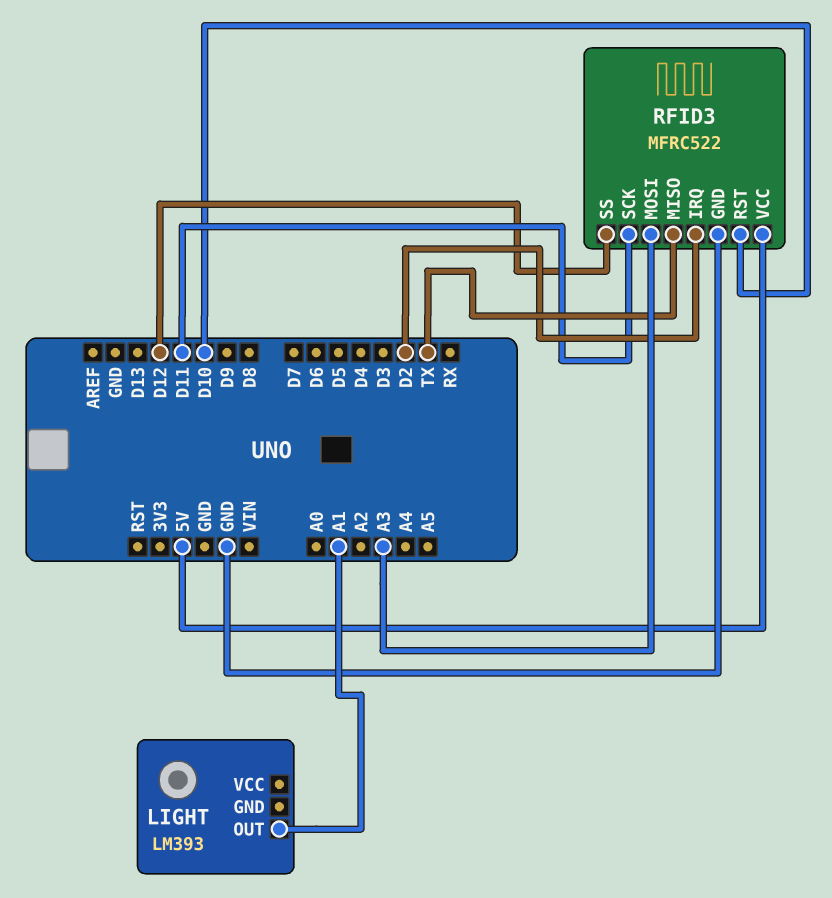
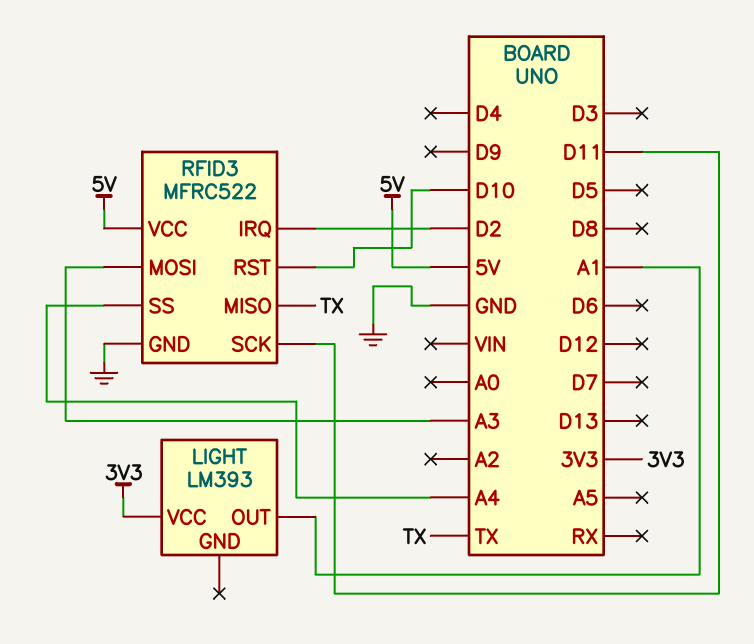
LIGHT pin VCC: none -> 3V3
RFID3 pin SS: D12 -> A4

